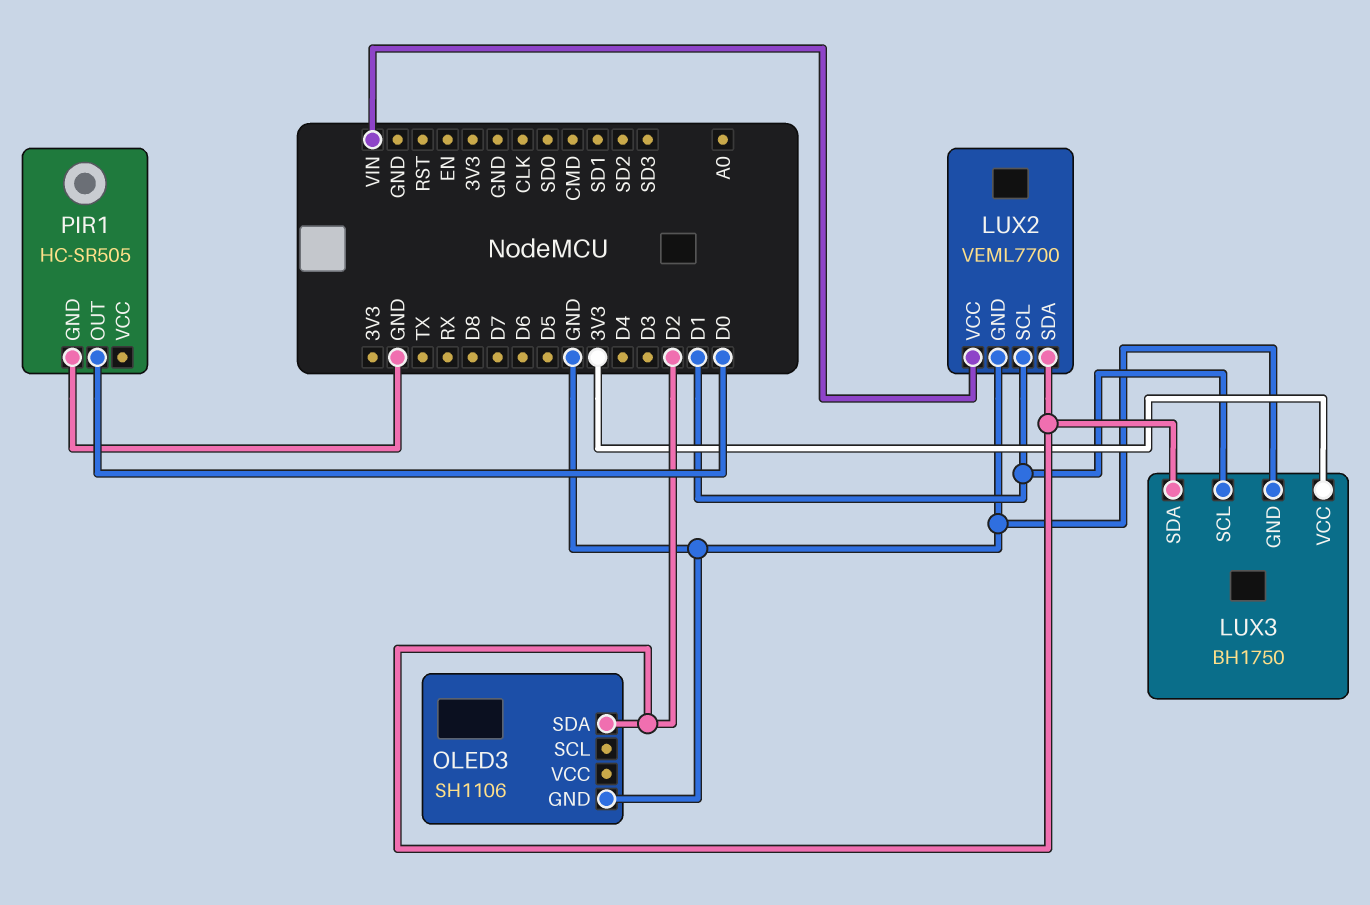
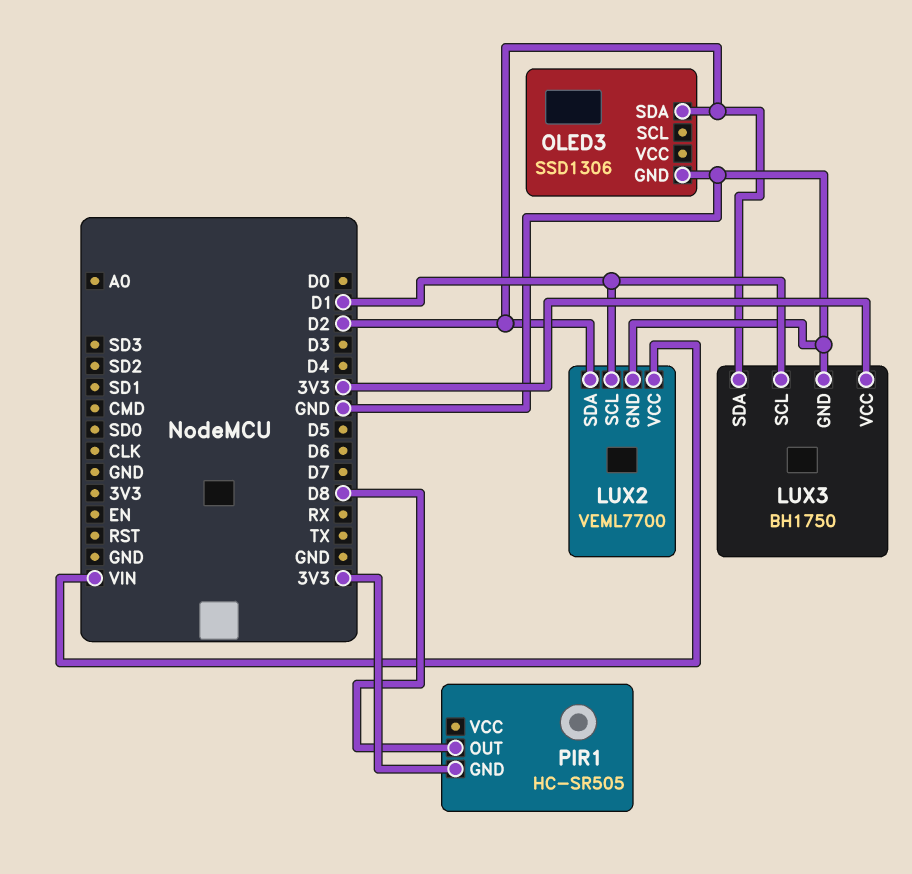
OLED3: SH1106 -> SSD1306
PIR1 pin GND: GND -> 3V3
PIR1 pin OUT: D0 -> D8

